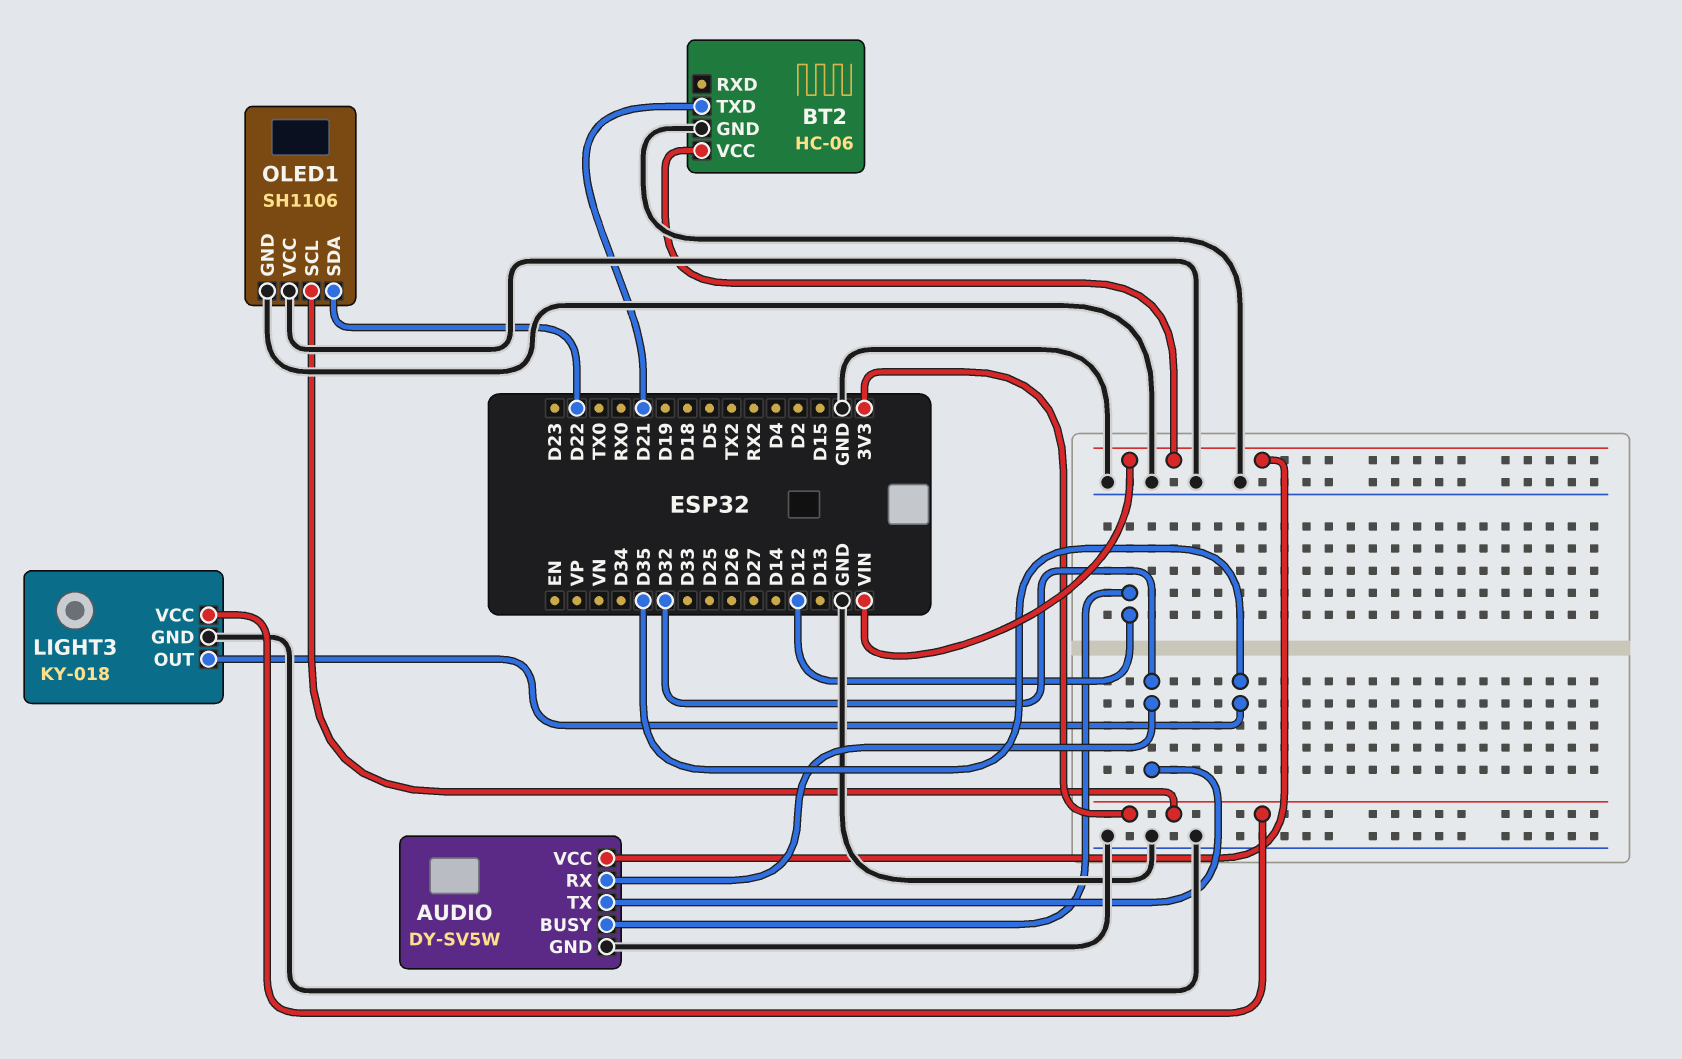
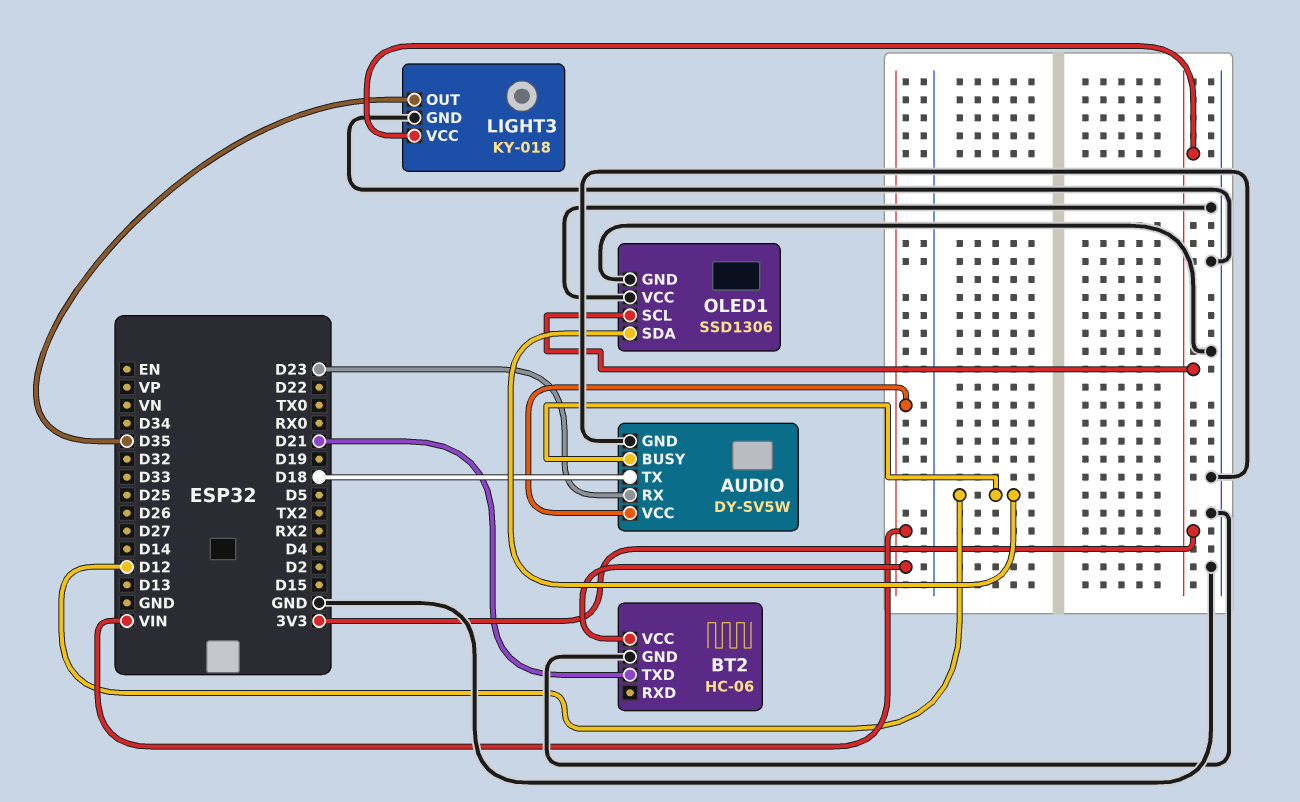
AUDIO pin RX: D32 -> D23
AUDIO pin TX: D32 -> D18
OLED1: SH1106 -> SSD1306
OLED1 pin SDA: D22 -> D12

